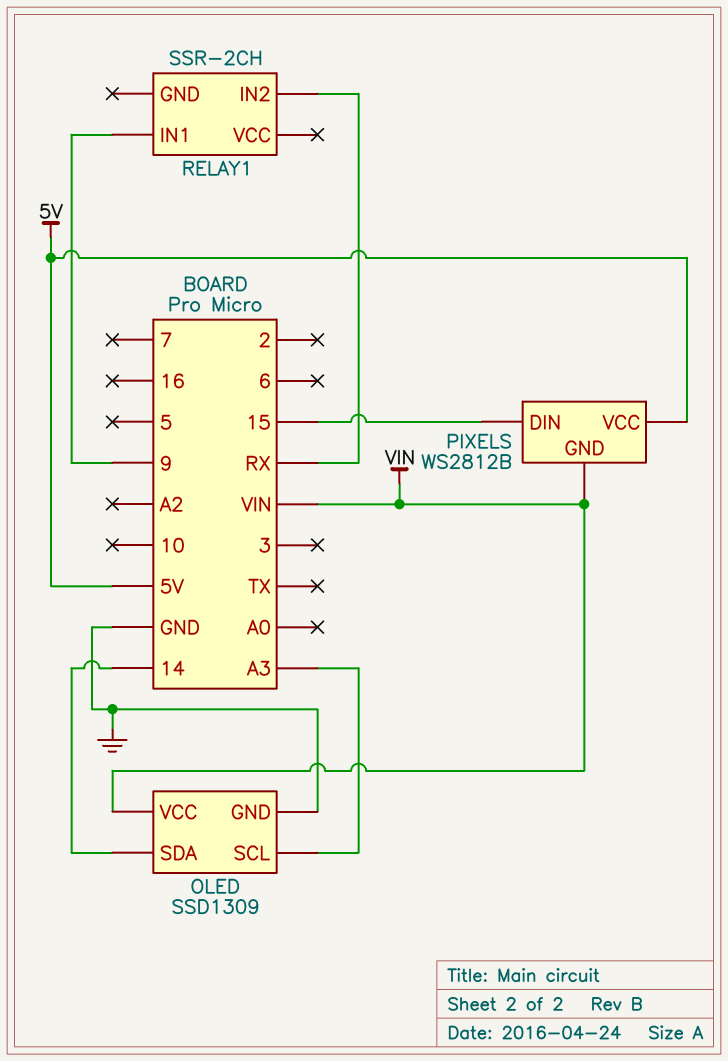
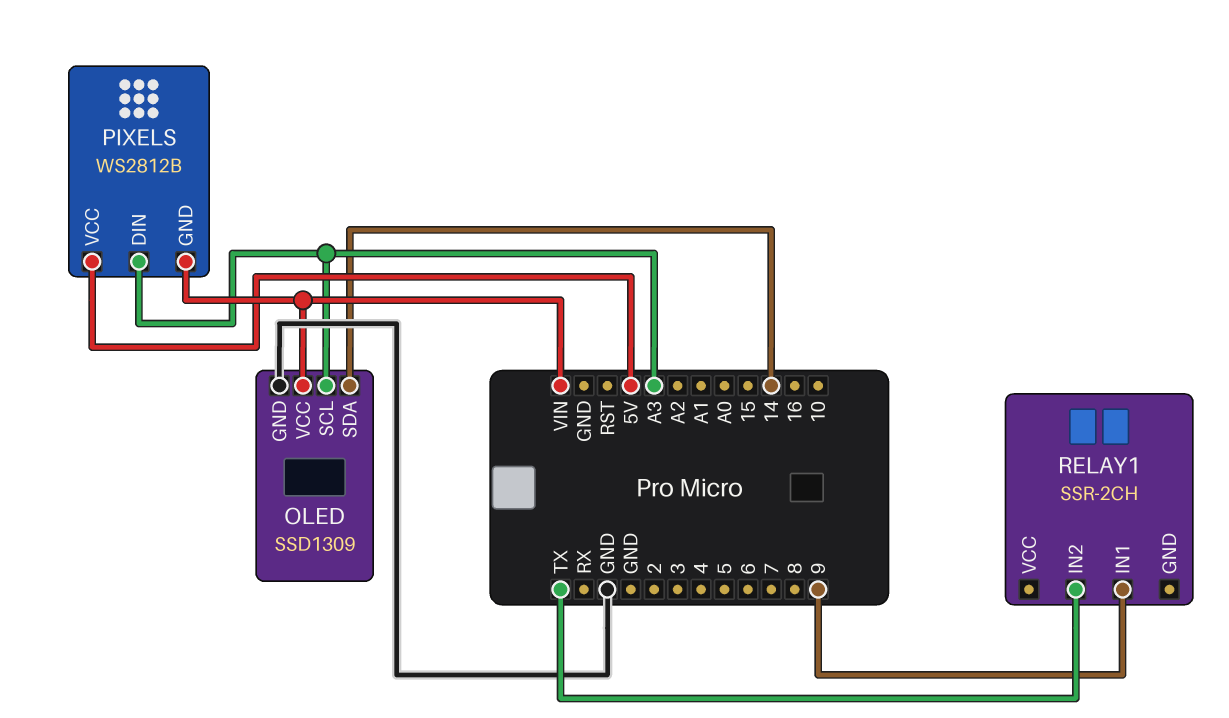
PIXELS pin DIN: 15 -> A3
RELAY1 pin IN2: RX -> TX

